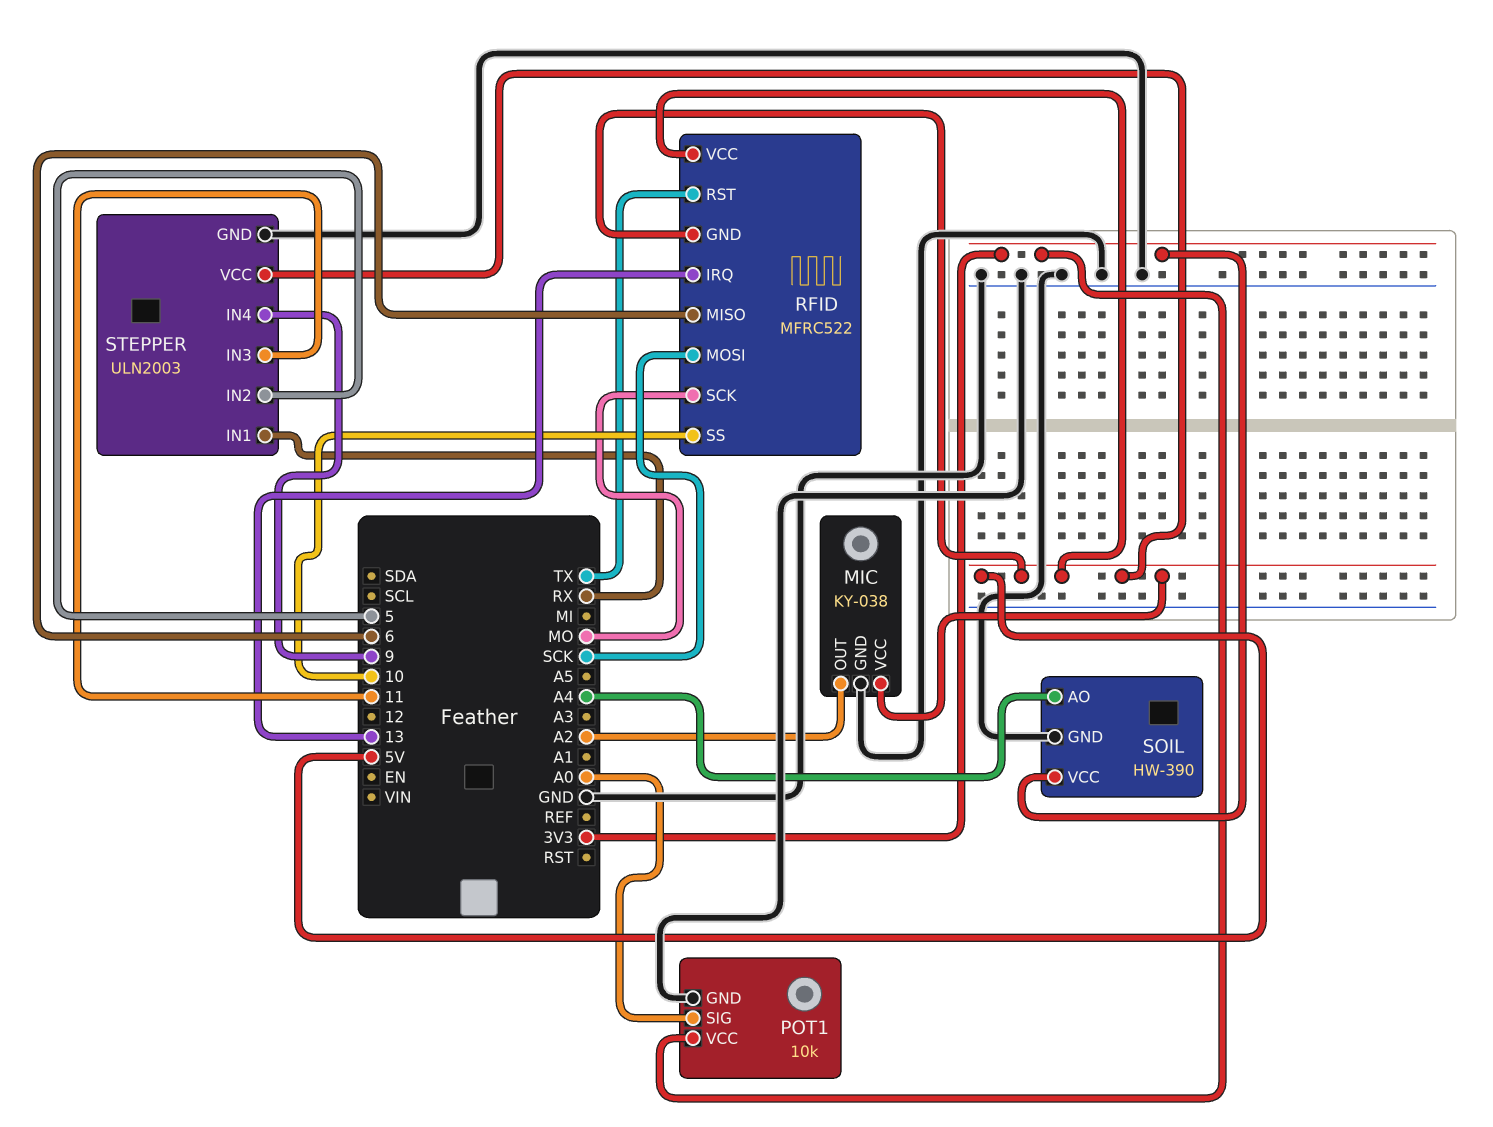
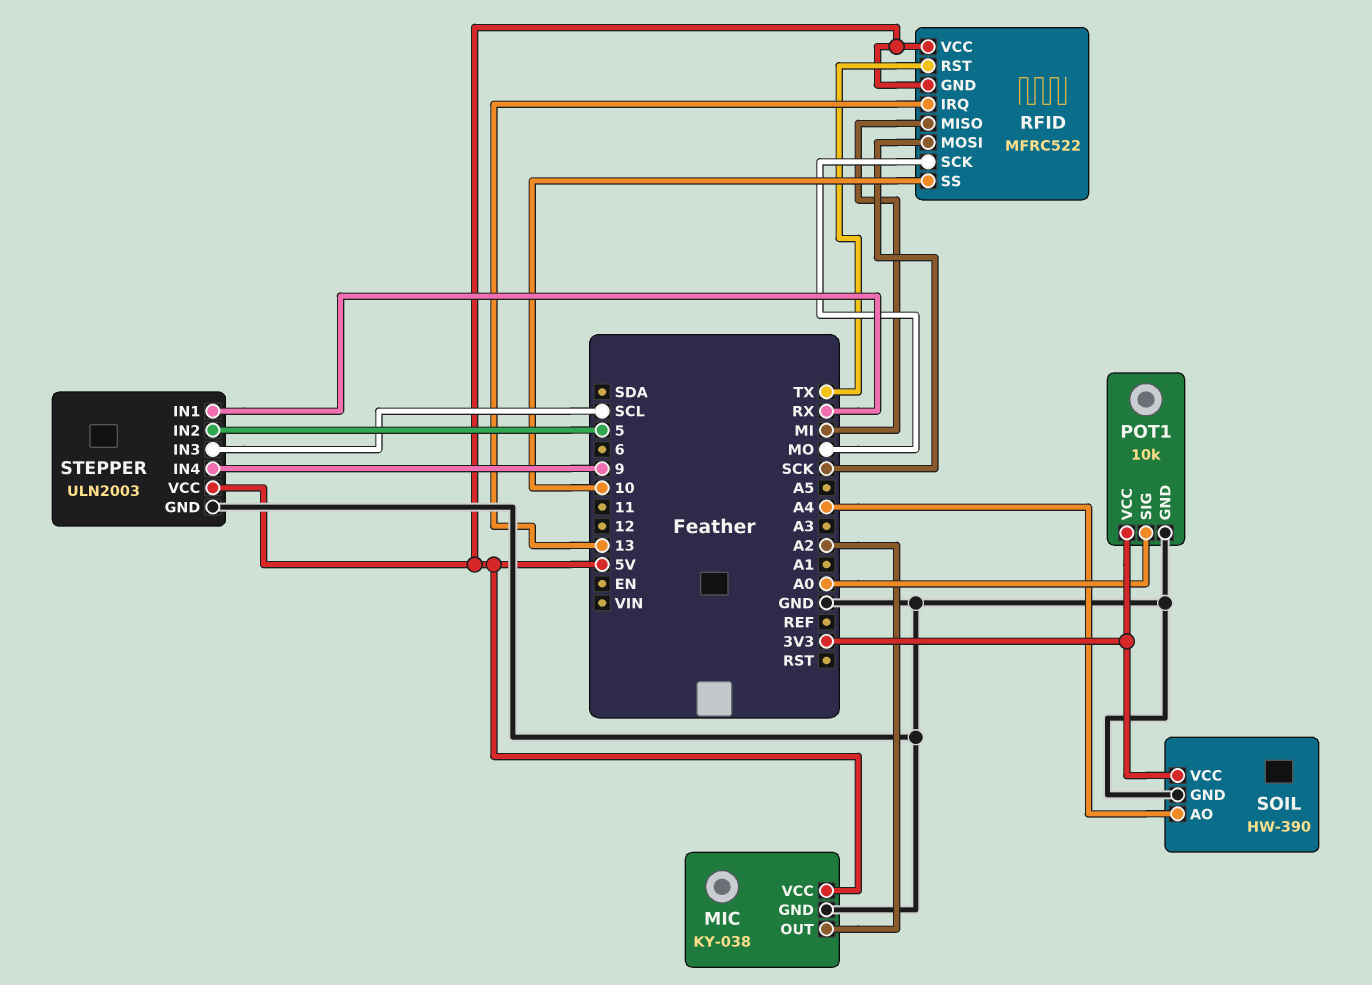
RFID pin MISO: 6 -> MI
STEPPER pin IN3: 11 -> SCL

